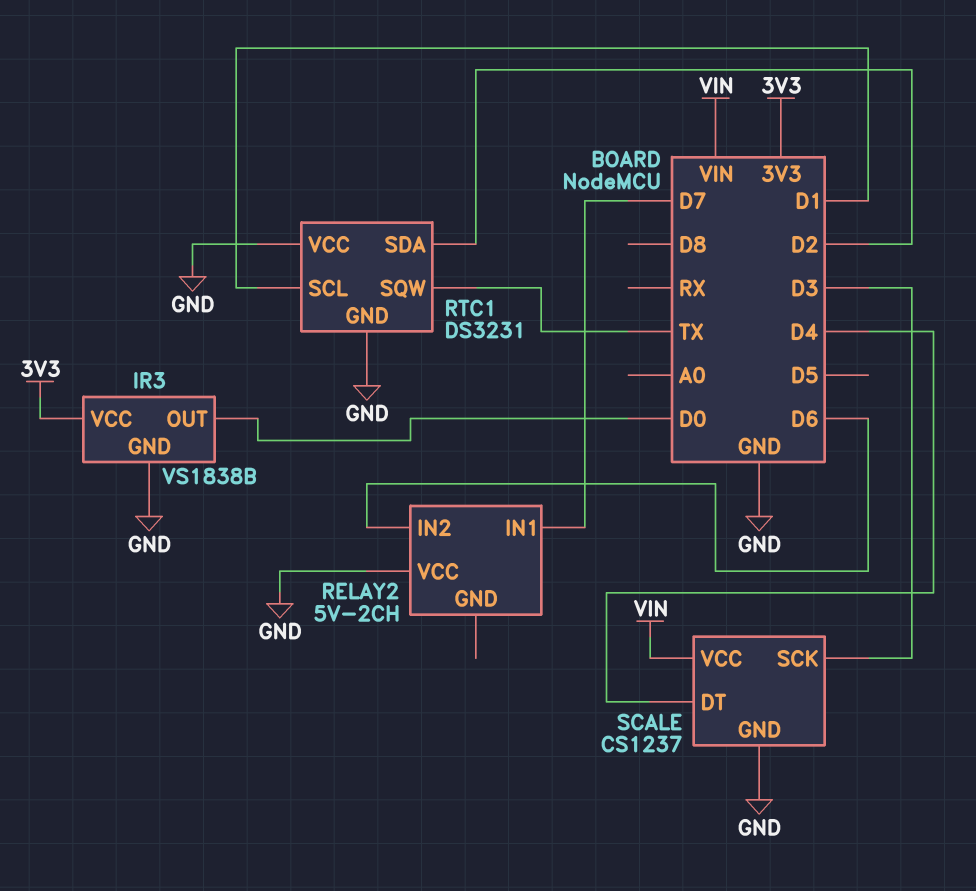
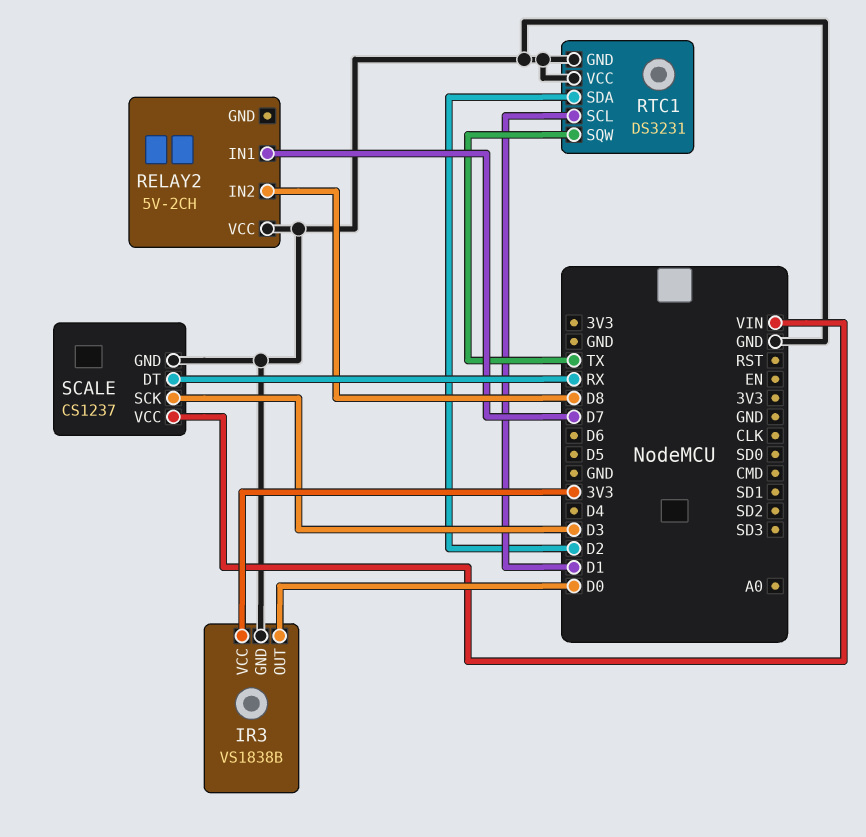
RELAY2 pin IN2: D6 -> D8
SCALE pin DT: D4 -> RX

